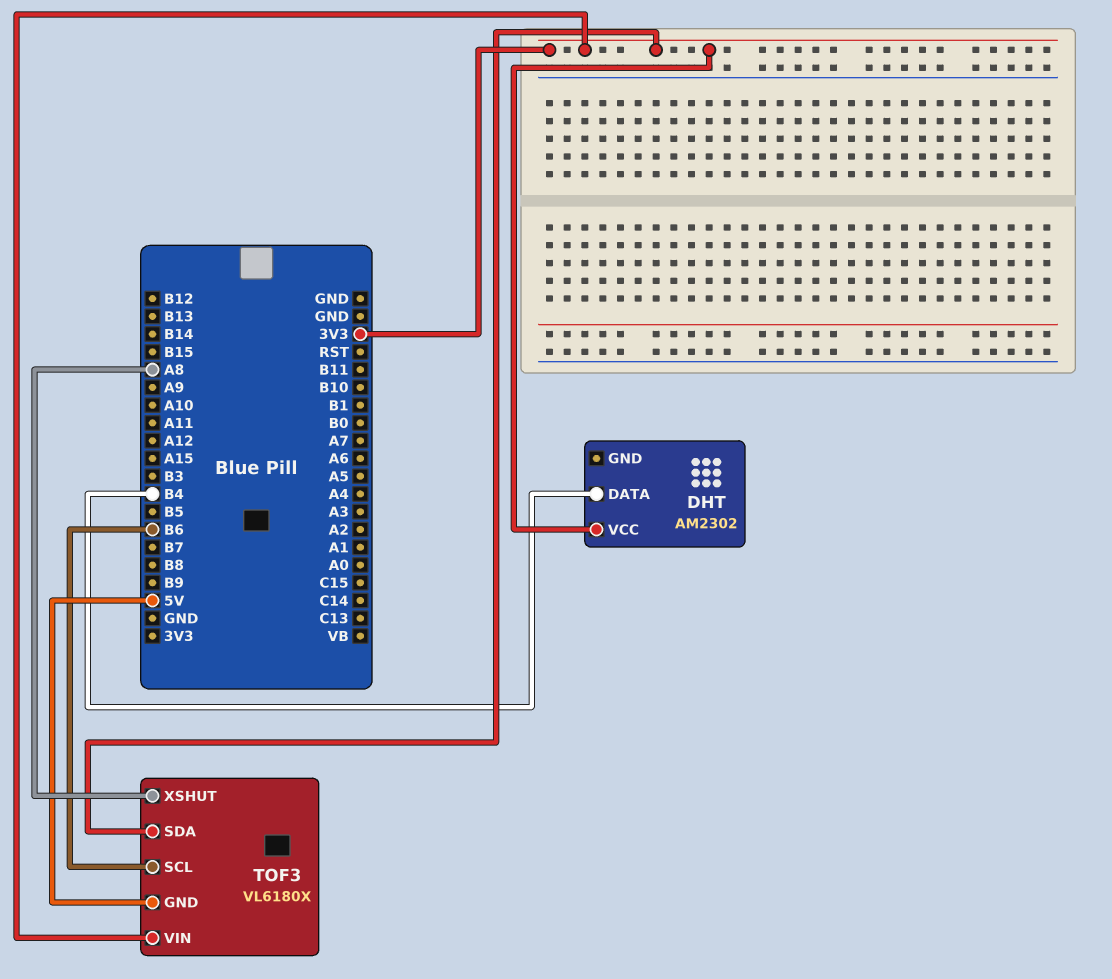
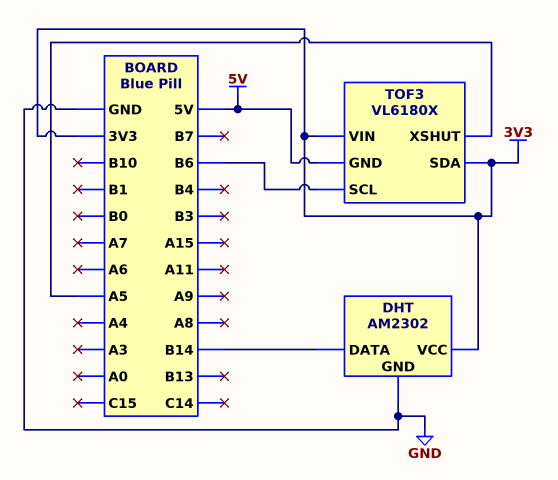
DHT pin DATA: B4 -> B14
DHT pin GND: none -> GND
TOF3 pin XSHUT: A8 -> A5

